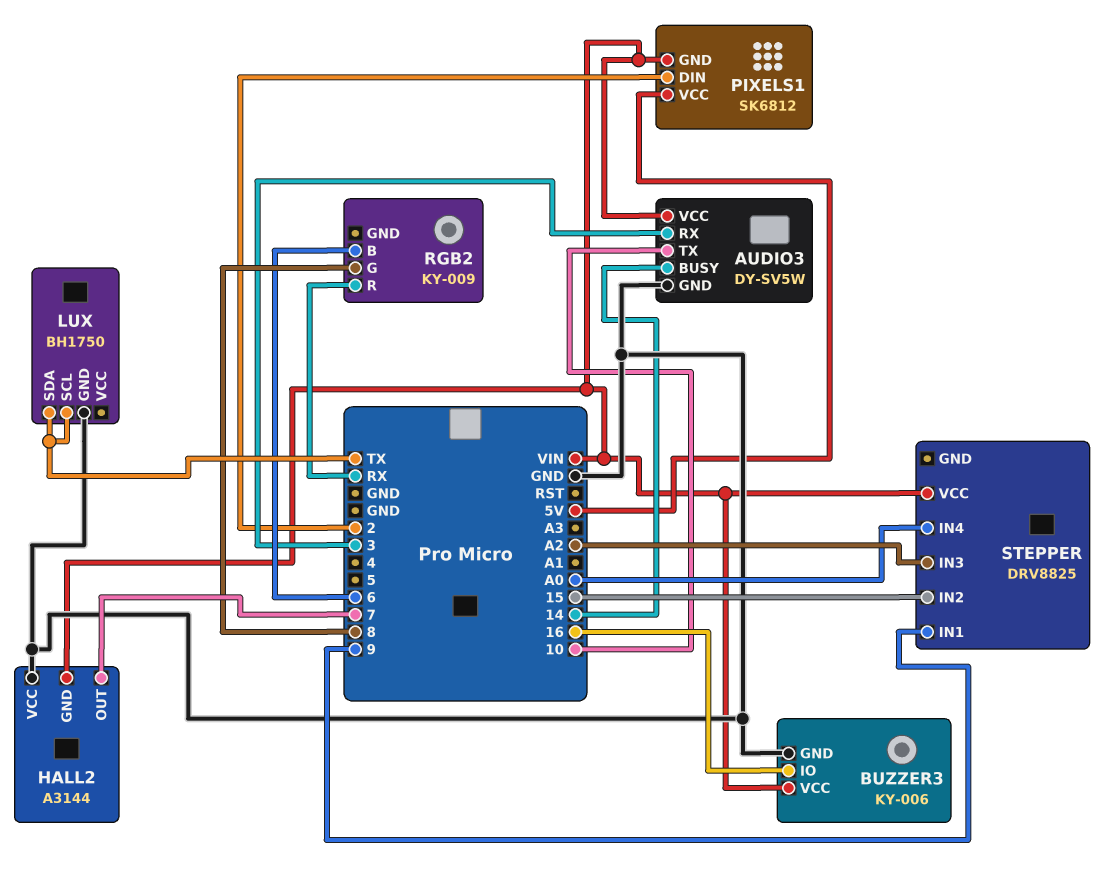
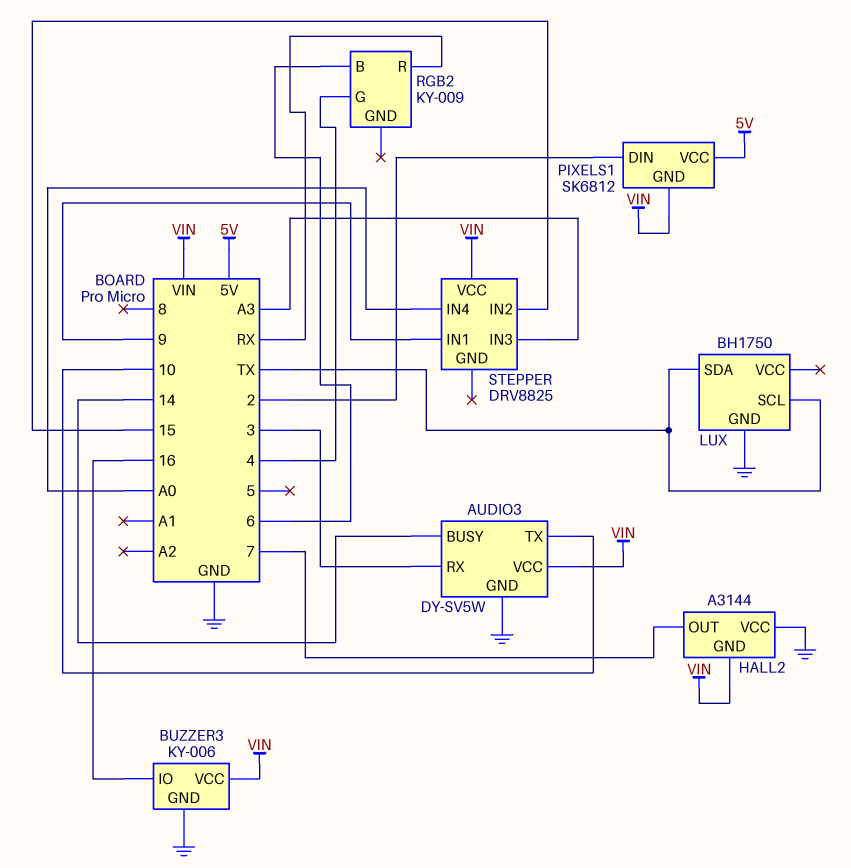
RGB2 pin G: 8 -> 4
STEPPER pin IN3: A2 -> A3

